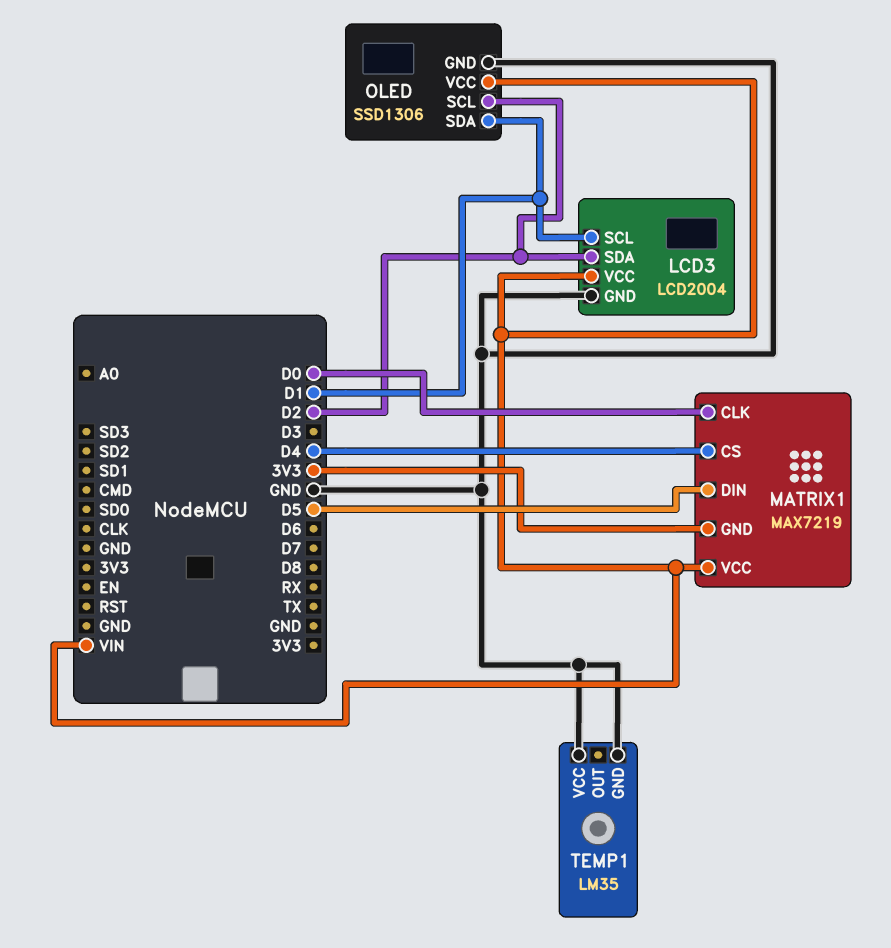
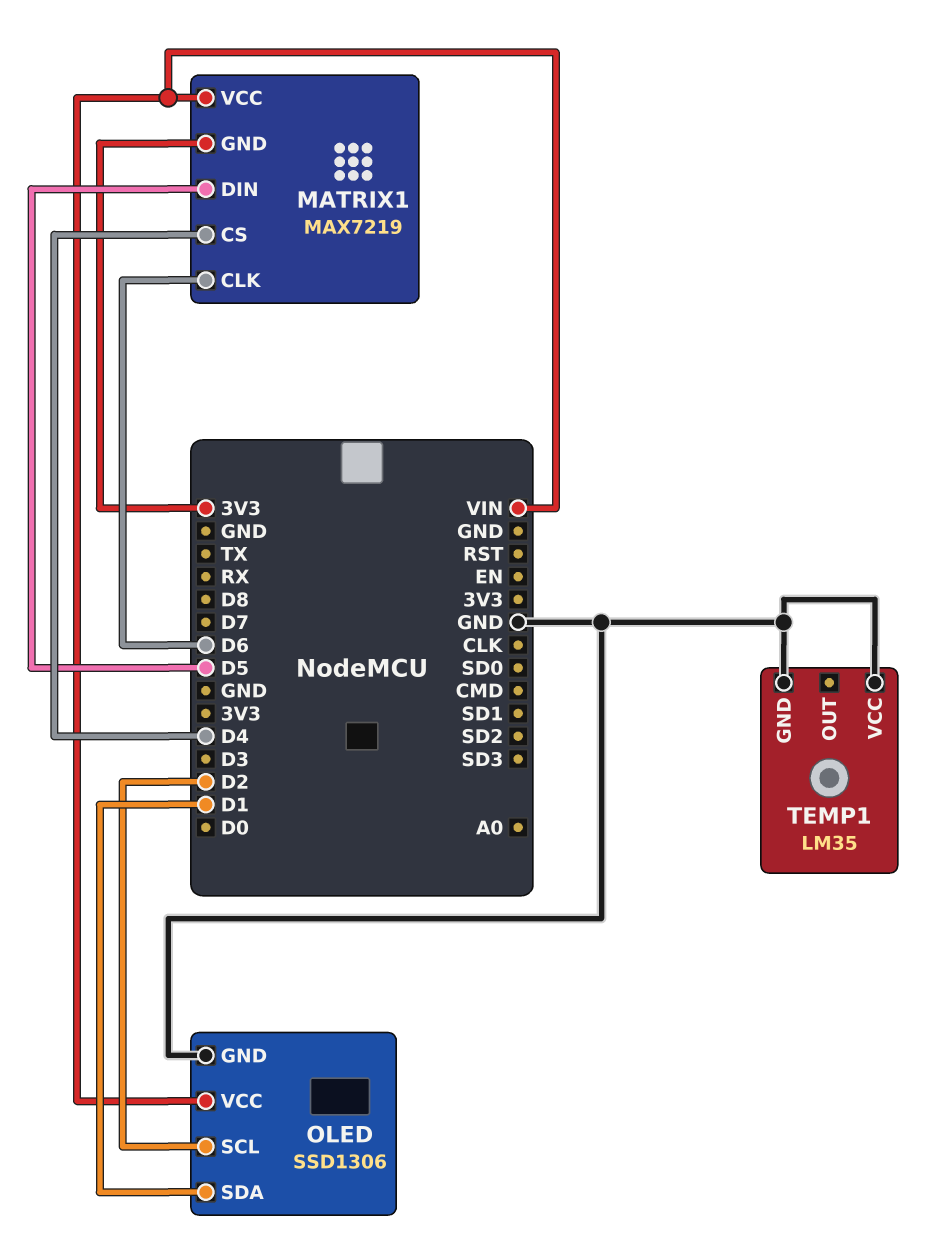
LCD3: LCD2004 -> none
LCD3 pin GND: GND -> none
LCD3 pin SCL: D1 -> none
LCD3 pin SDA: D2 -> none
LCD3 pin VCC: VIN -> none
MATRIX1 pin CLK: D0 -> D6

